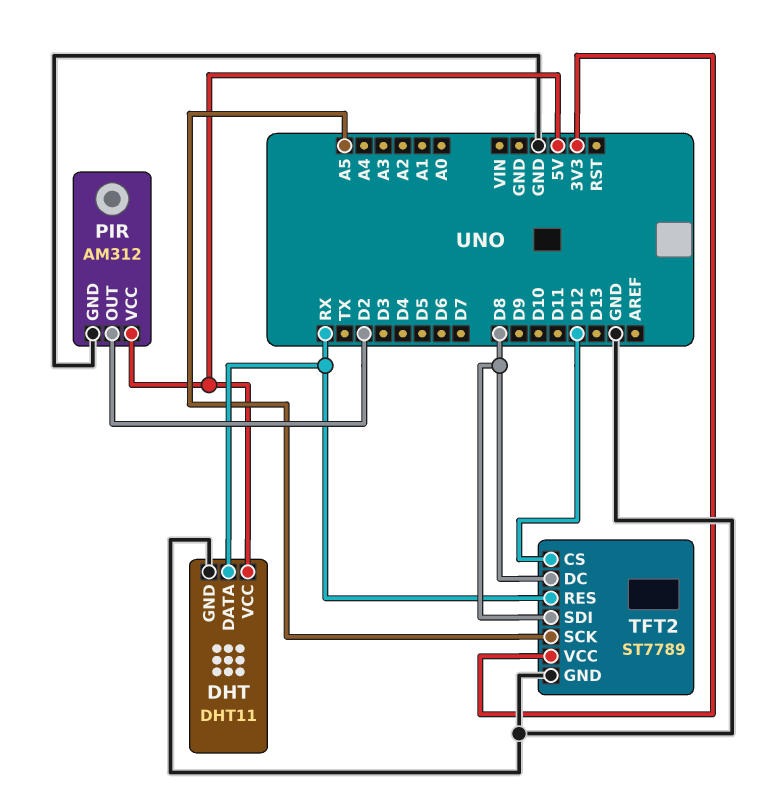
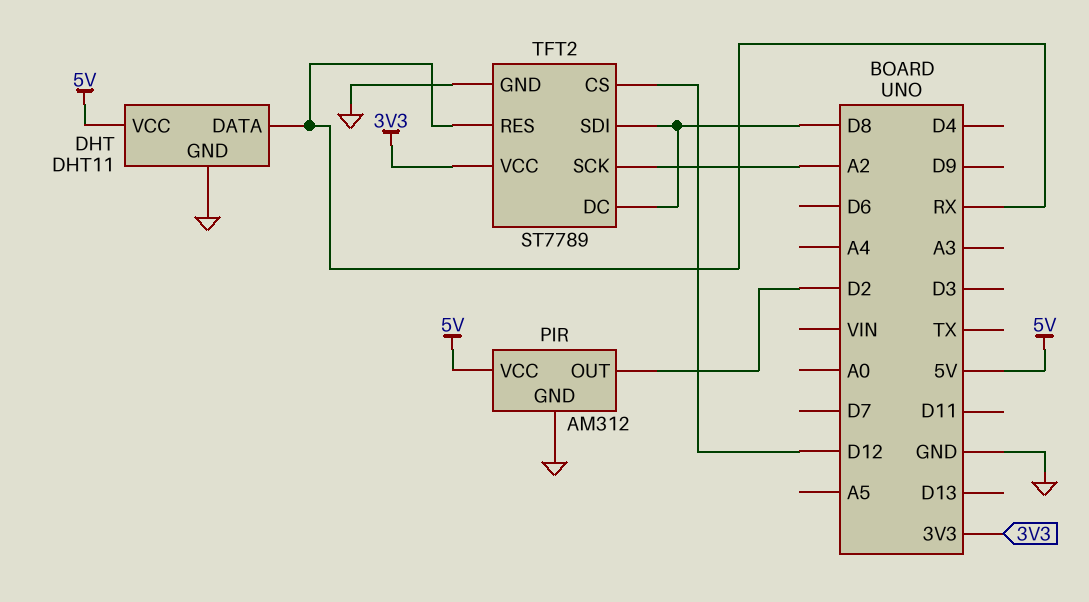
TFT2 pin SCK: A5 -> A2

